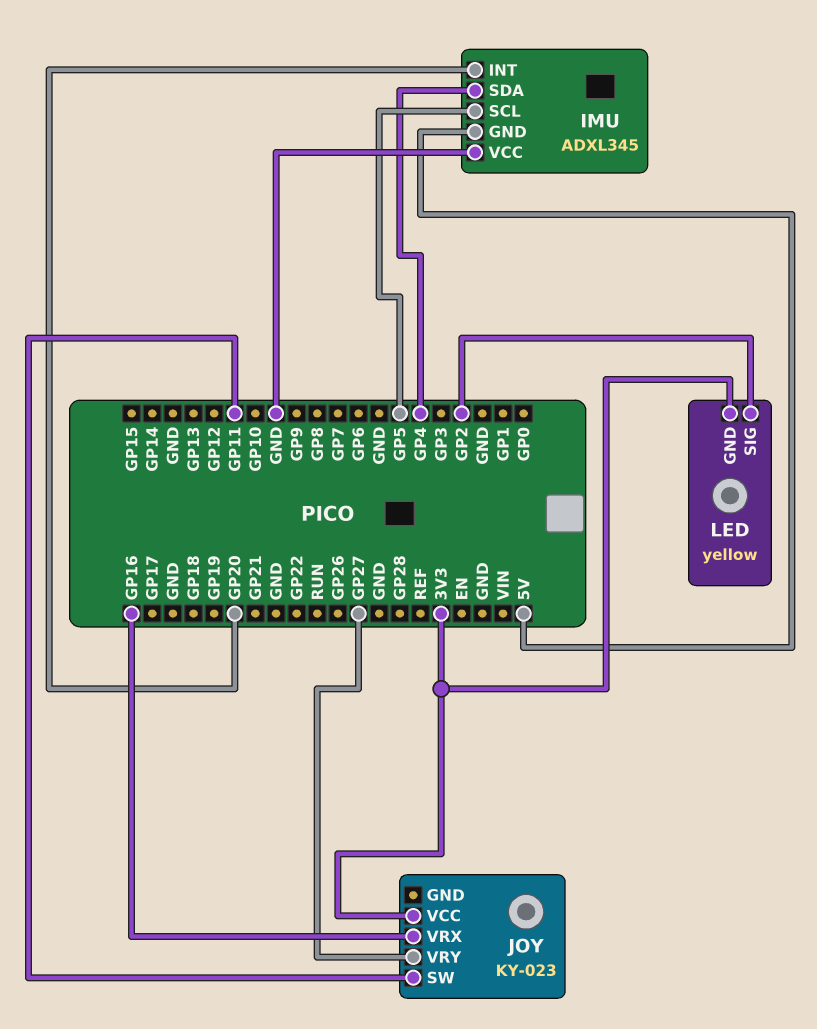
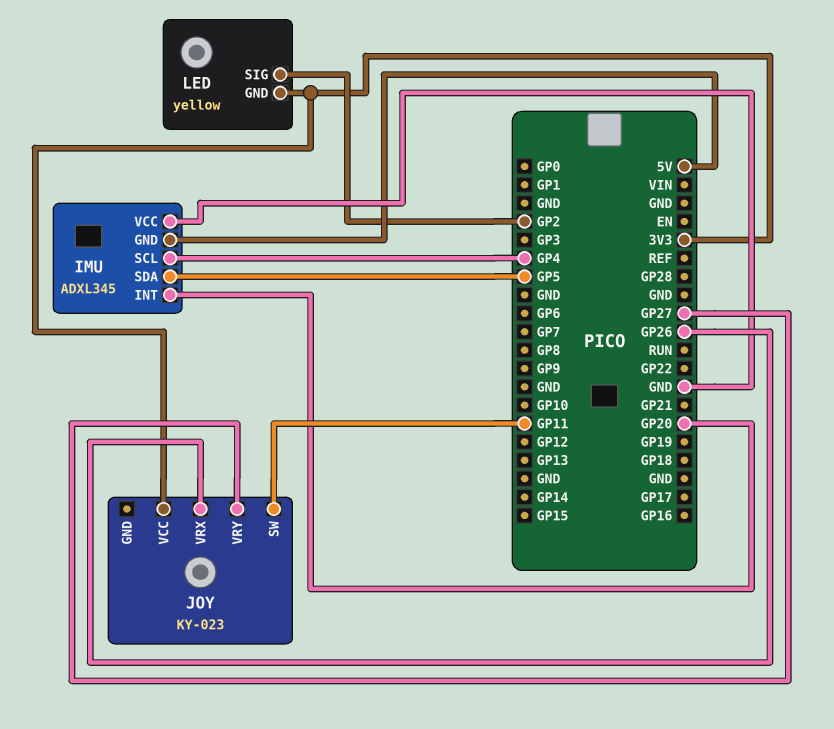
IMU pin SCL: GP5 -> GP4
IMU pin SDA: GP4 -> GP5
JOY pin VRX: GP16 -> GP26

